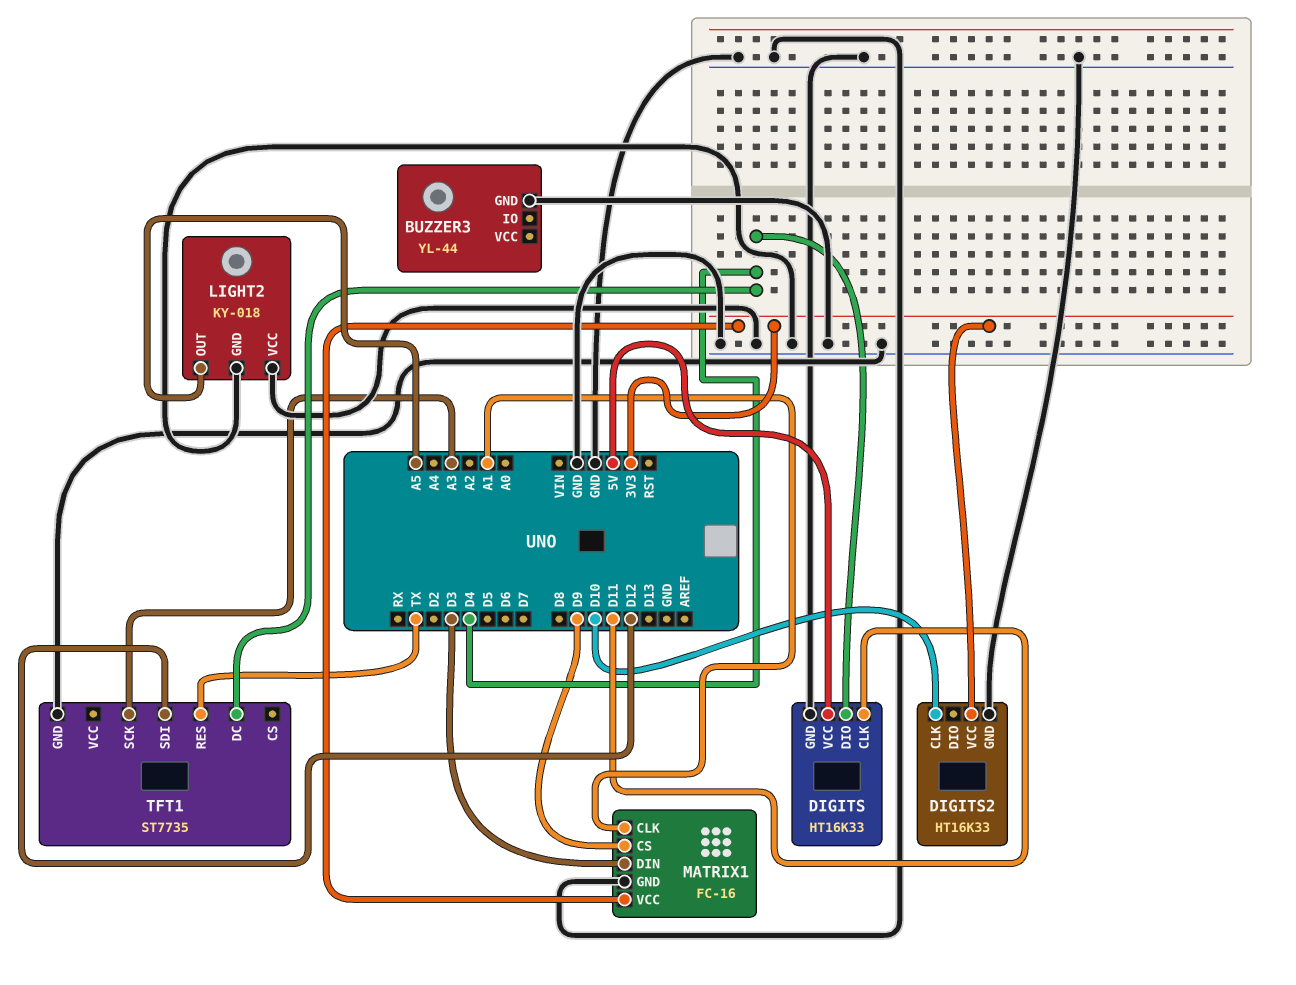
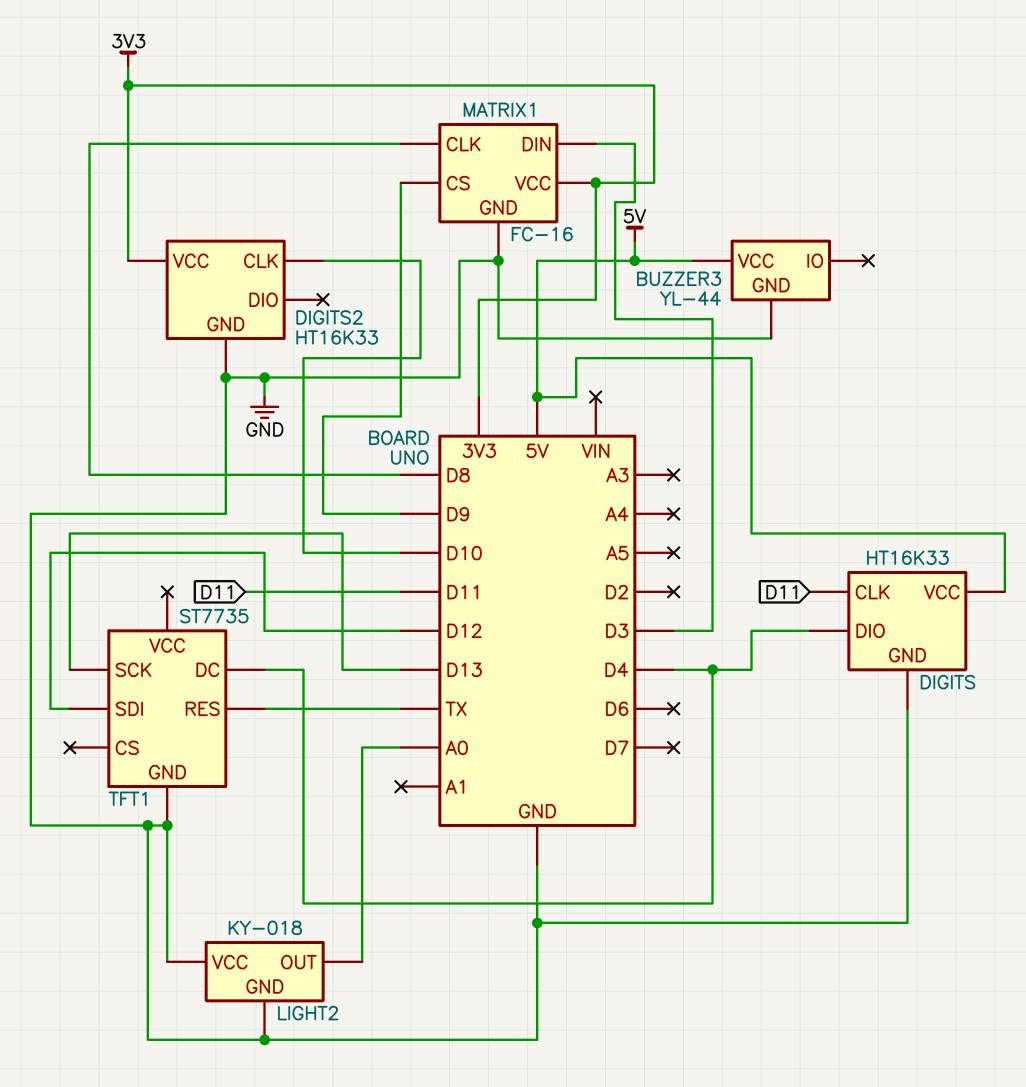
BUZZER3 pin VCC: none -> 5V
LIGHT2 pin OUT: A5 -> A0
MATRIX1 pin CLK: A1 -> D8
TFT1 pin SCK: A3 -> D13

